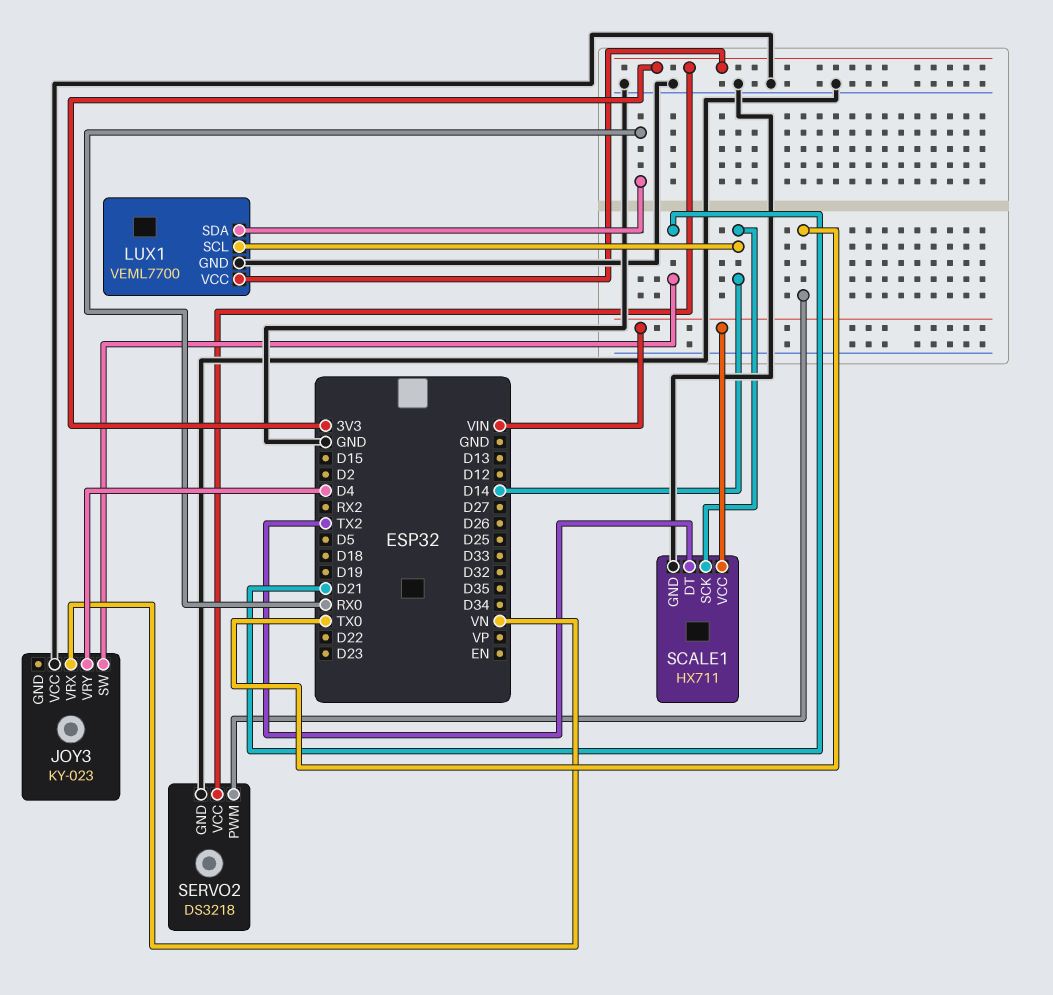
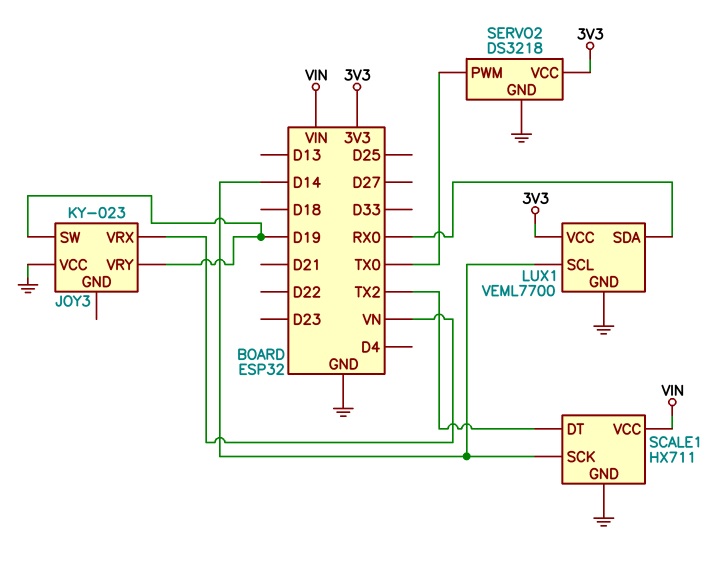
JOY3 pin SW: D21 -> D19
JOY3 pin VRY: D4 -> D19

